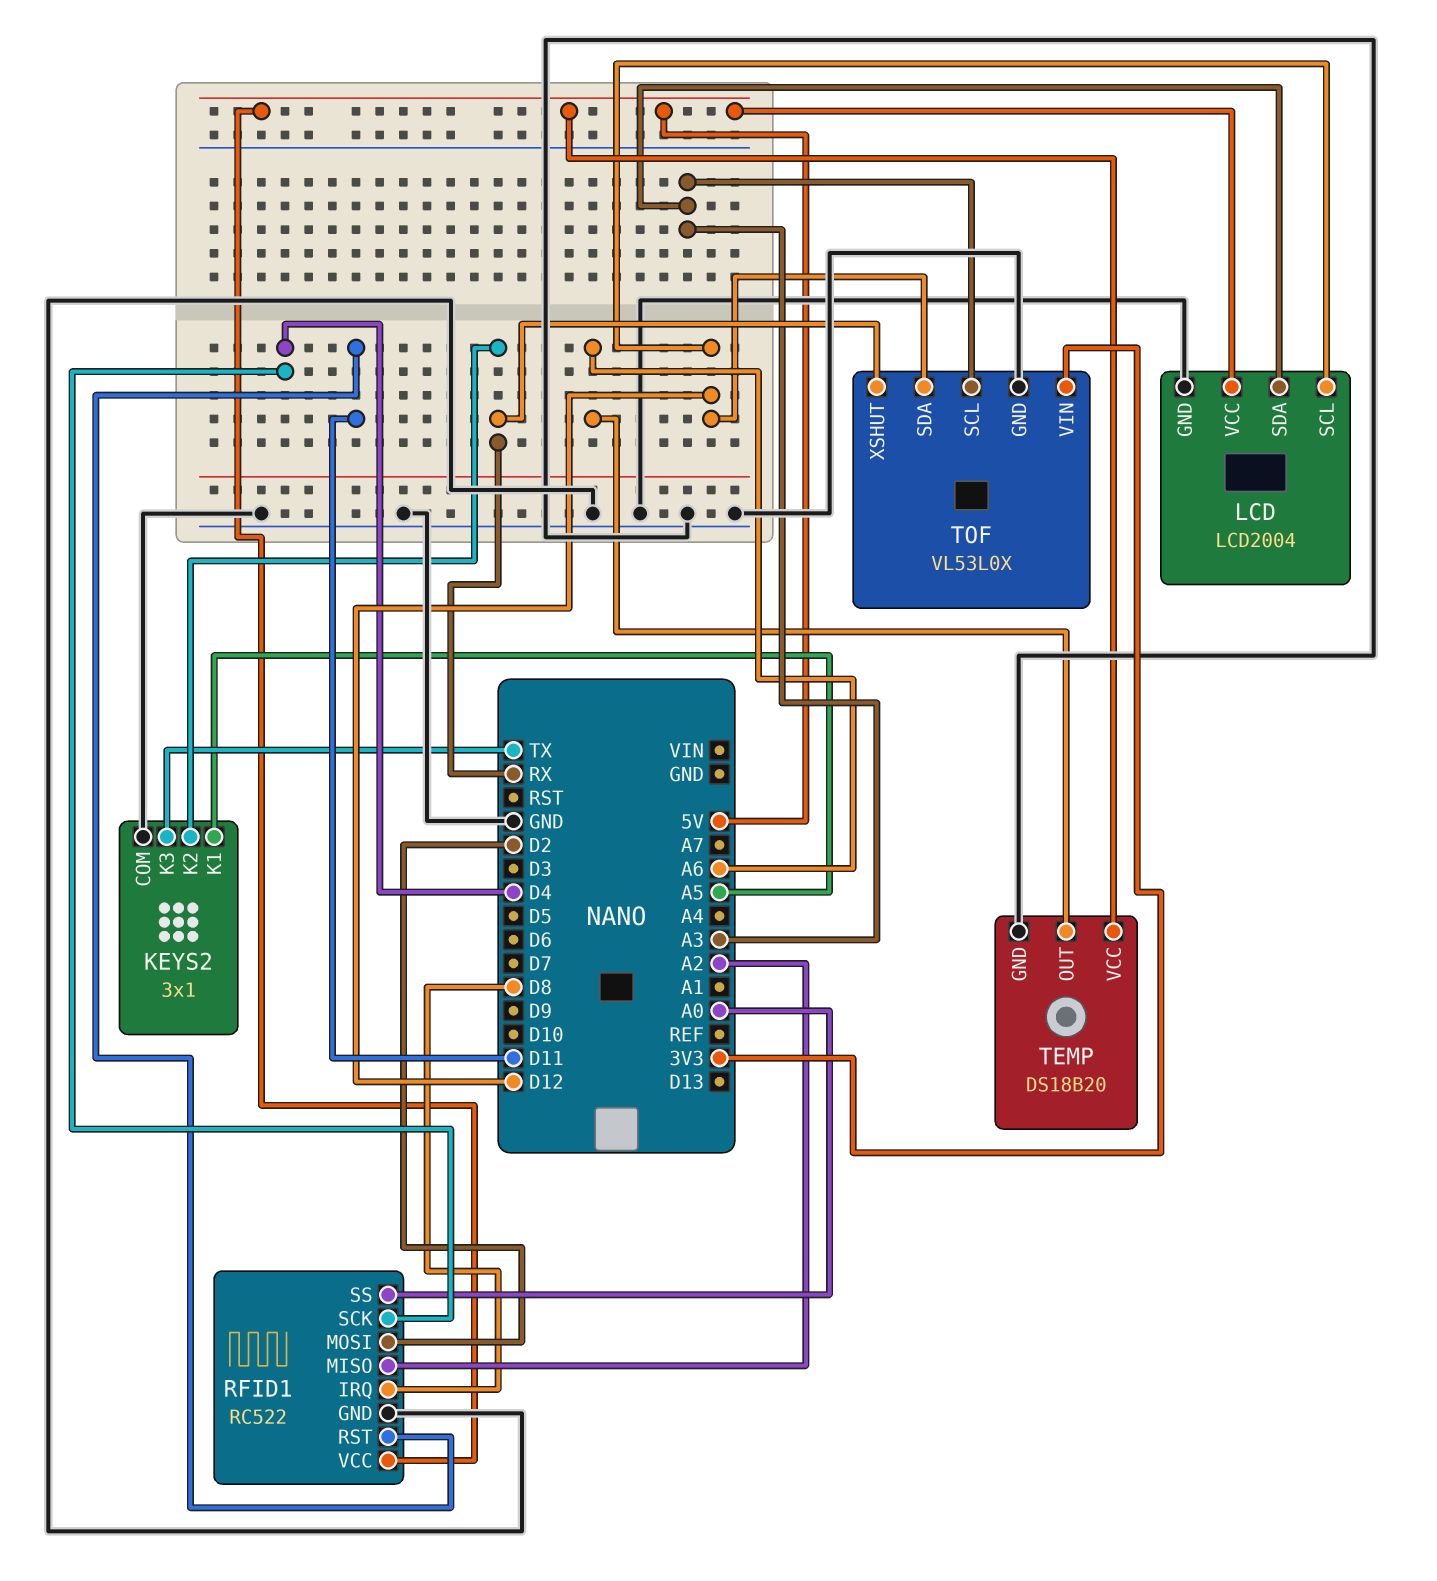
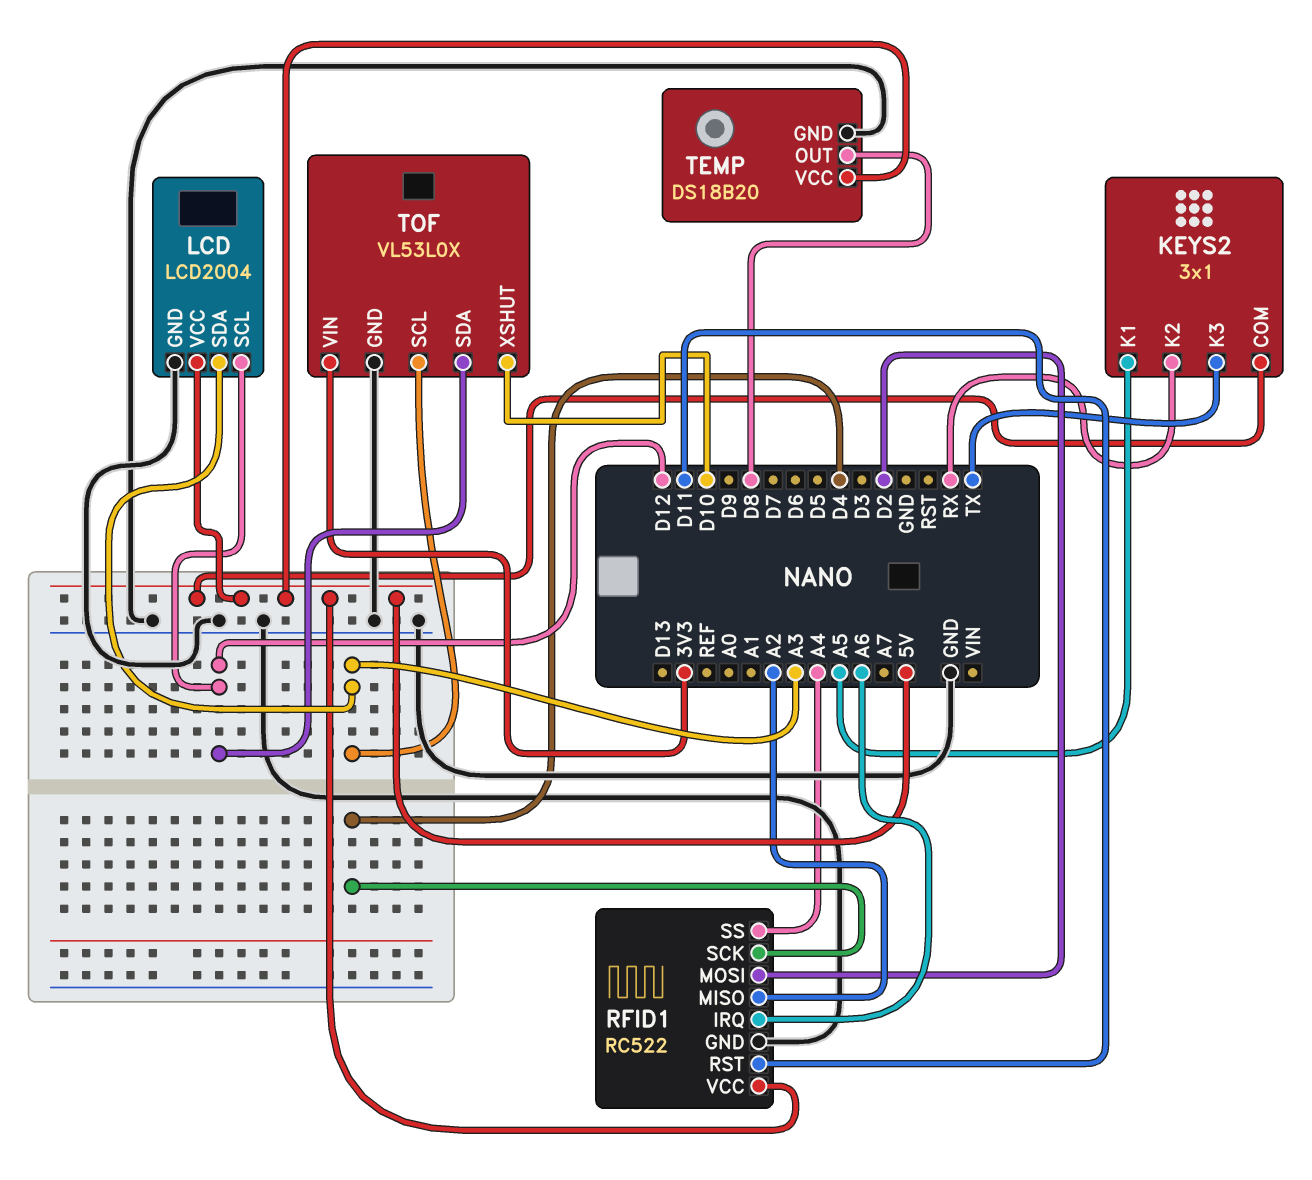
KEYS2 pin COM: GND -> 5V
RFID1 pin IRQ: D8 -> A6
RFID1 pin SS: A0 -> A4
TEMP pin OUT: A6 -> D8
TOF pin XSHUT: RX -> D10

